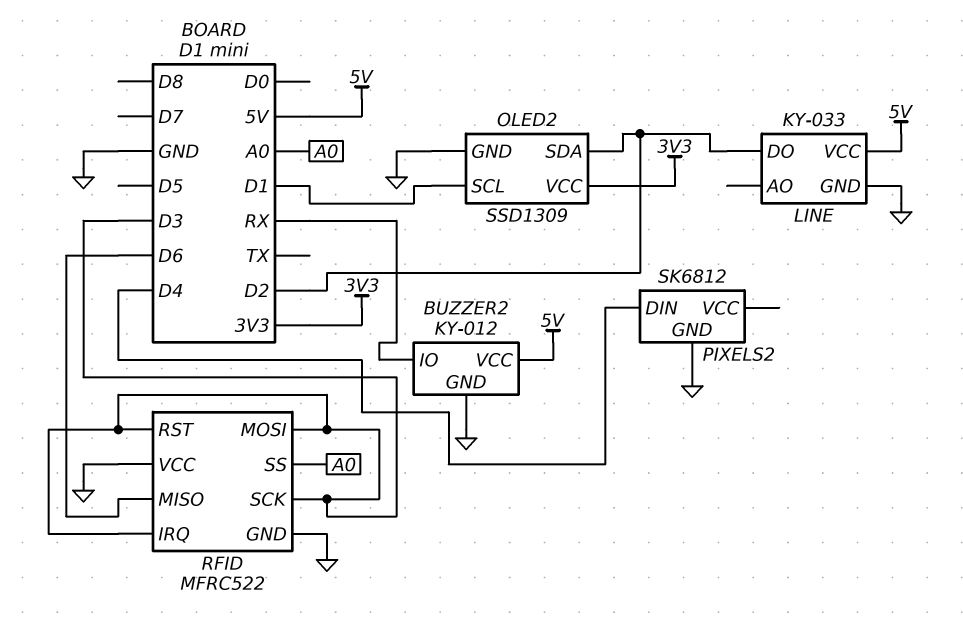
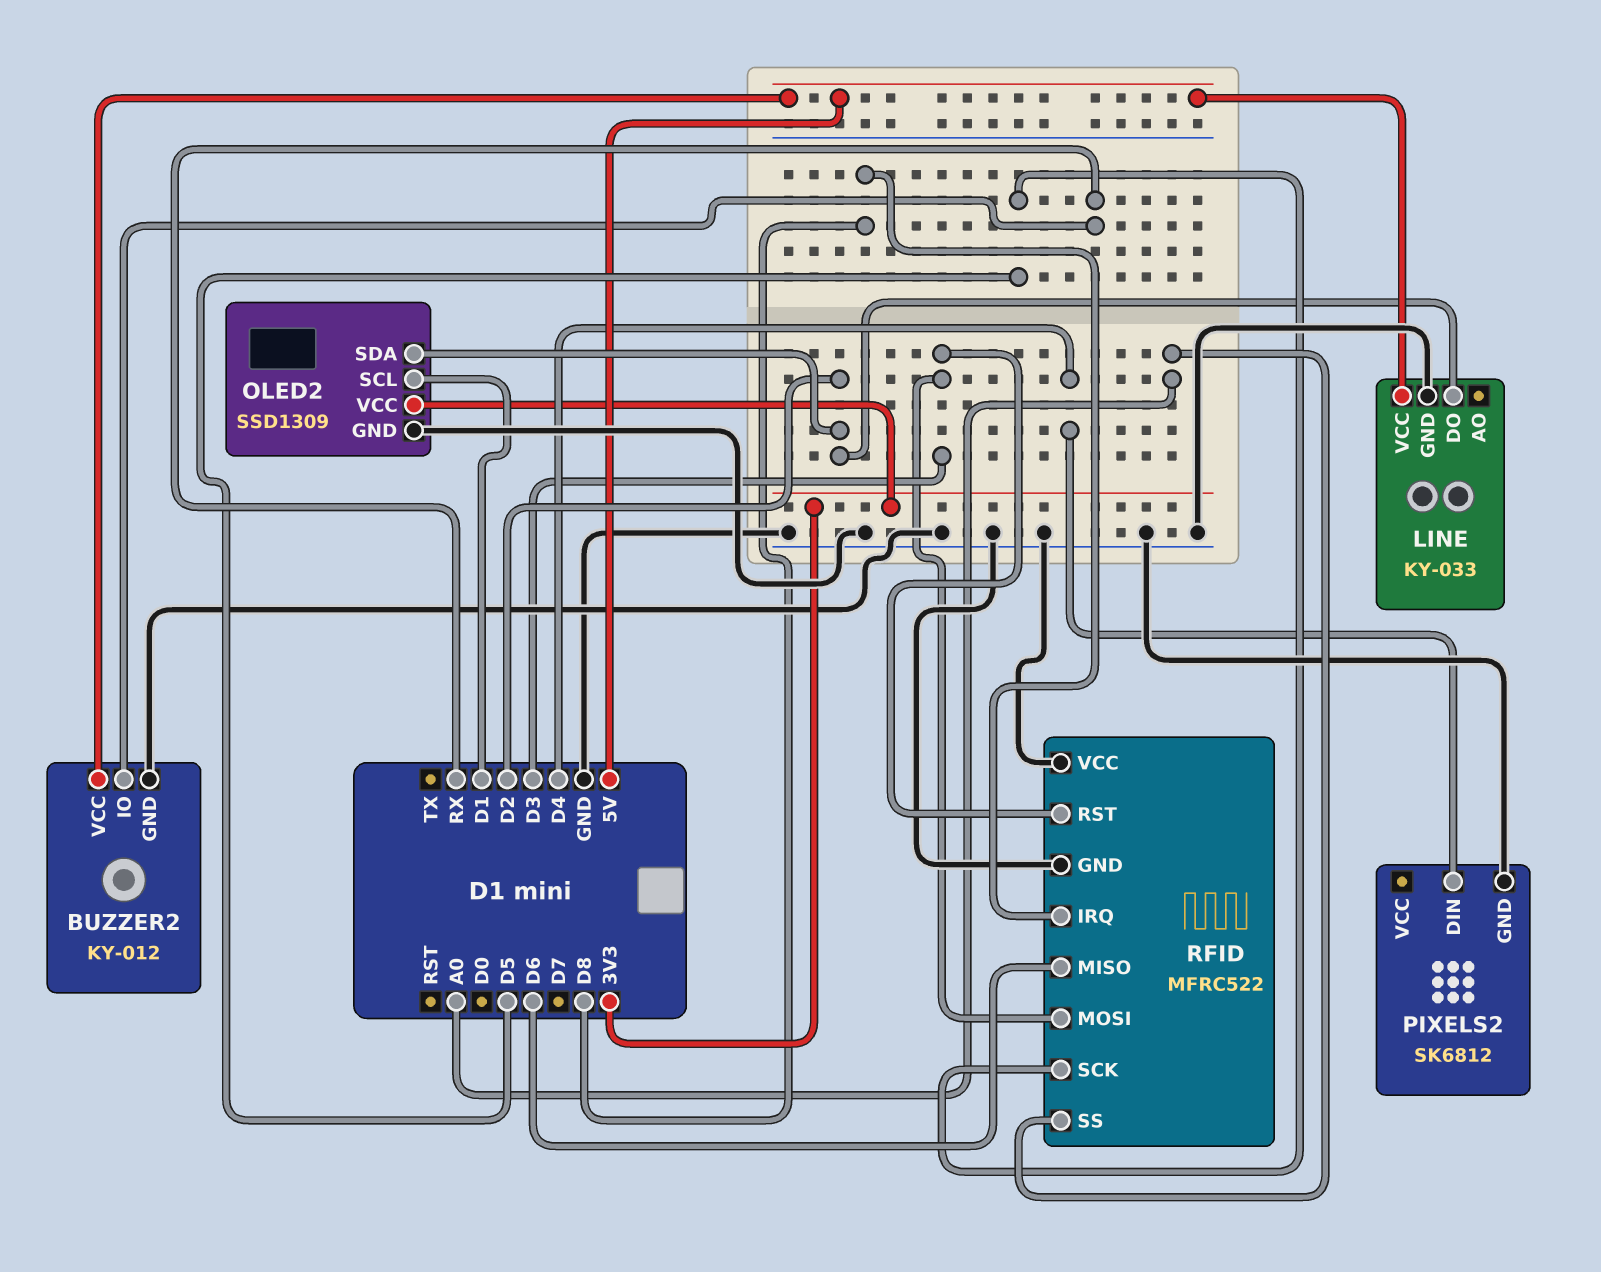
RFID pin IRQ: D3 -> D8
RFID pin SCK: D3 -> D5

